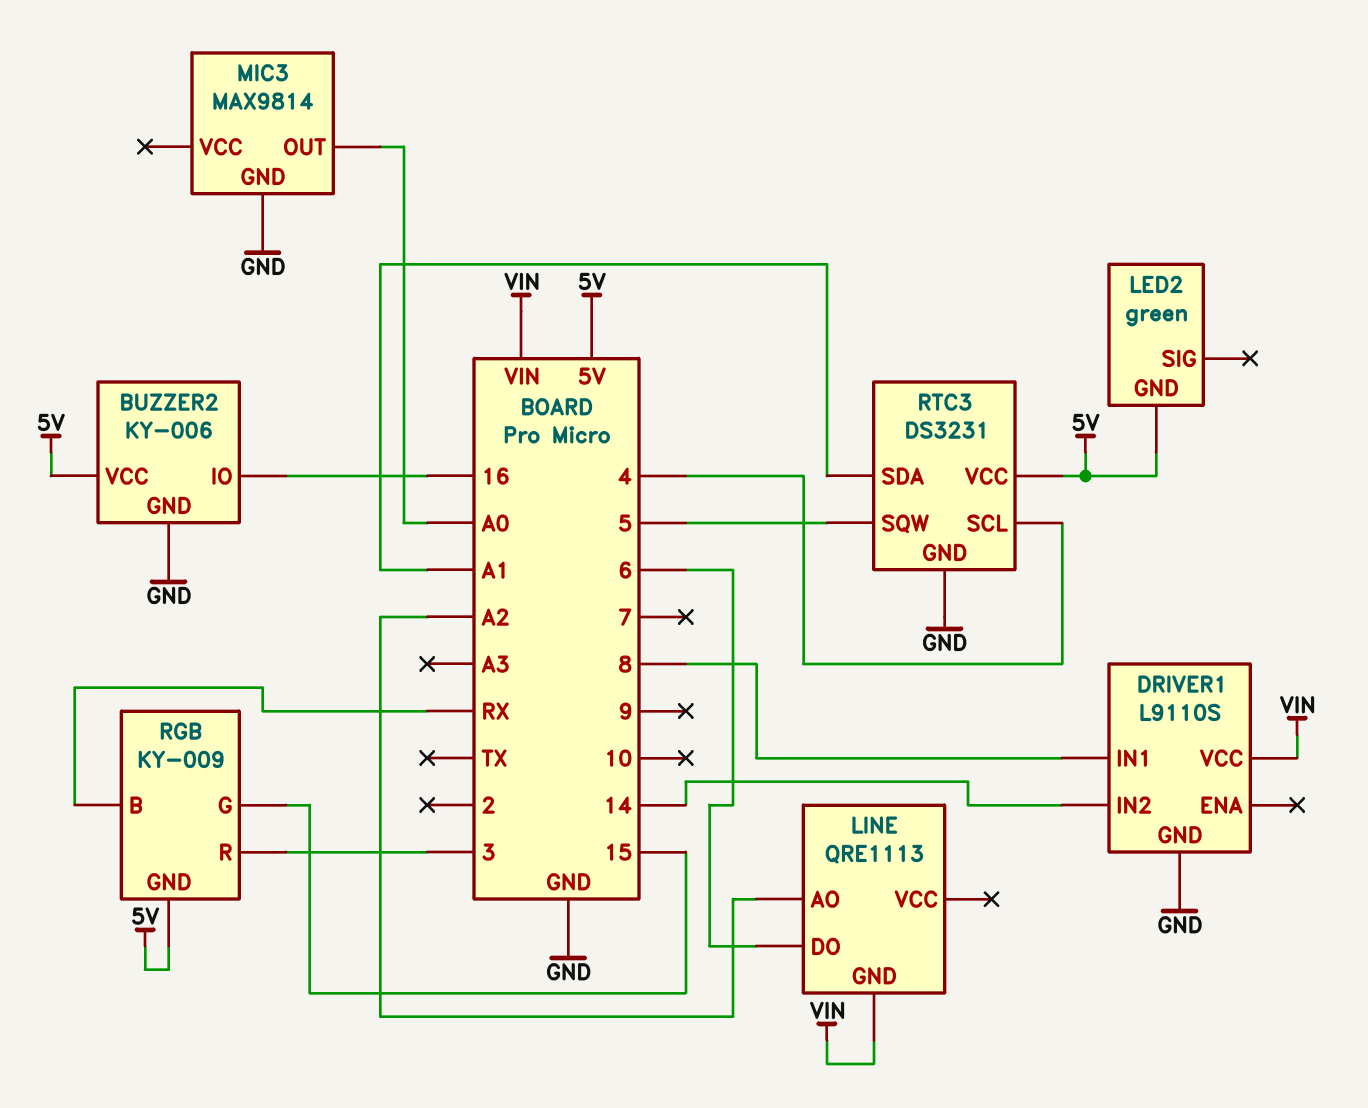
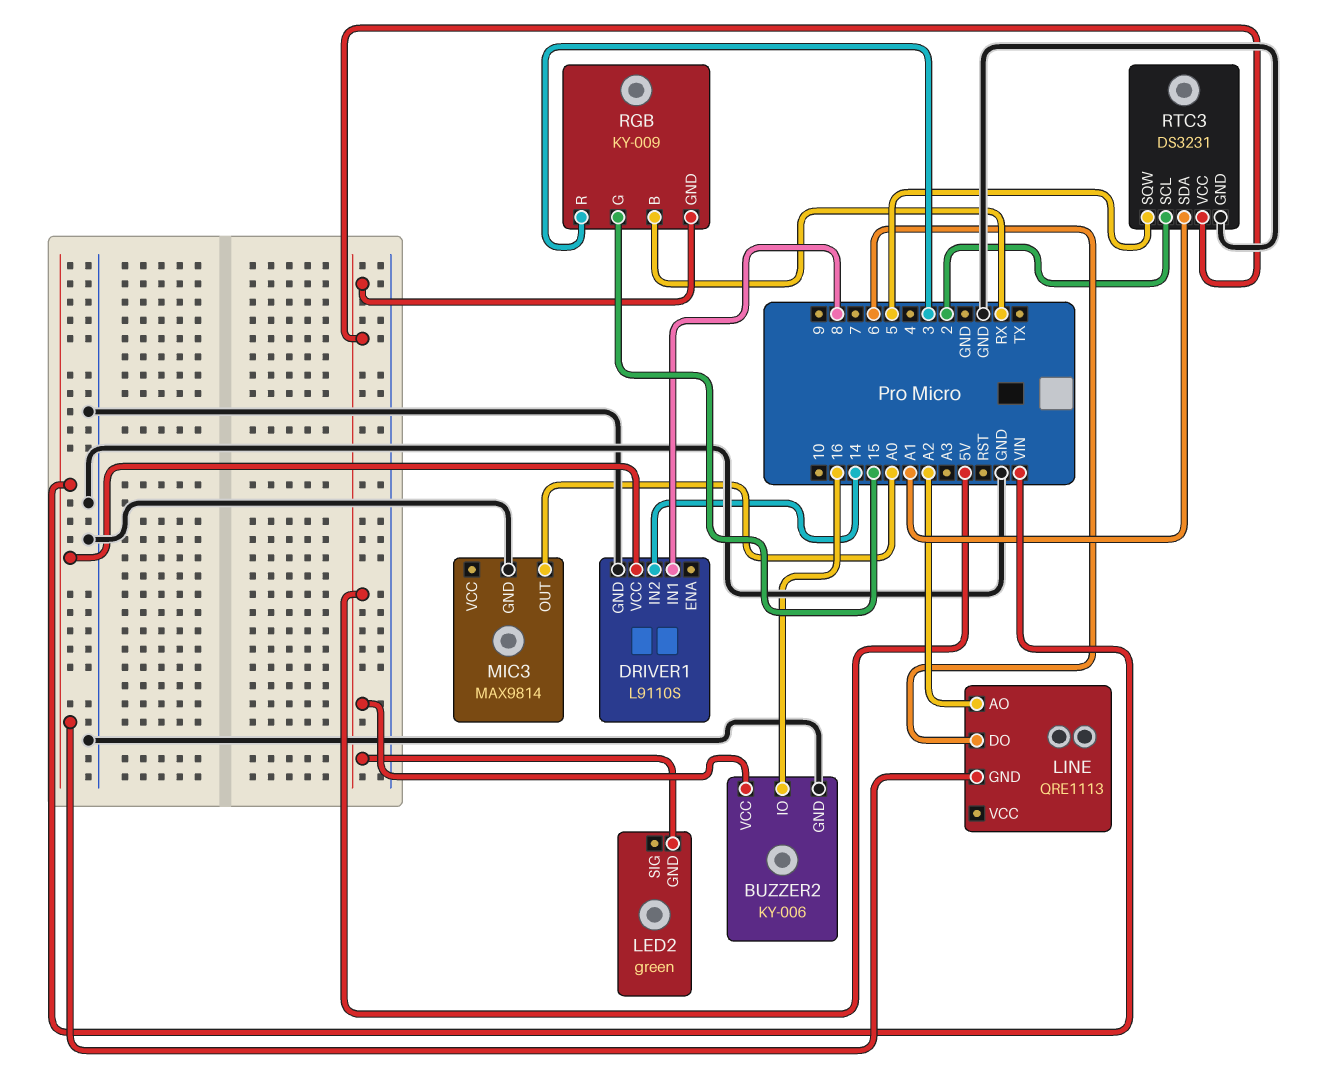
RTC3 pin SCL: 4 -> 2

